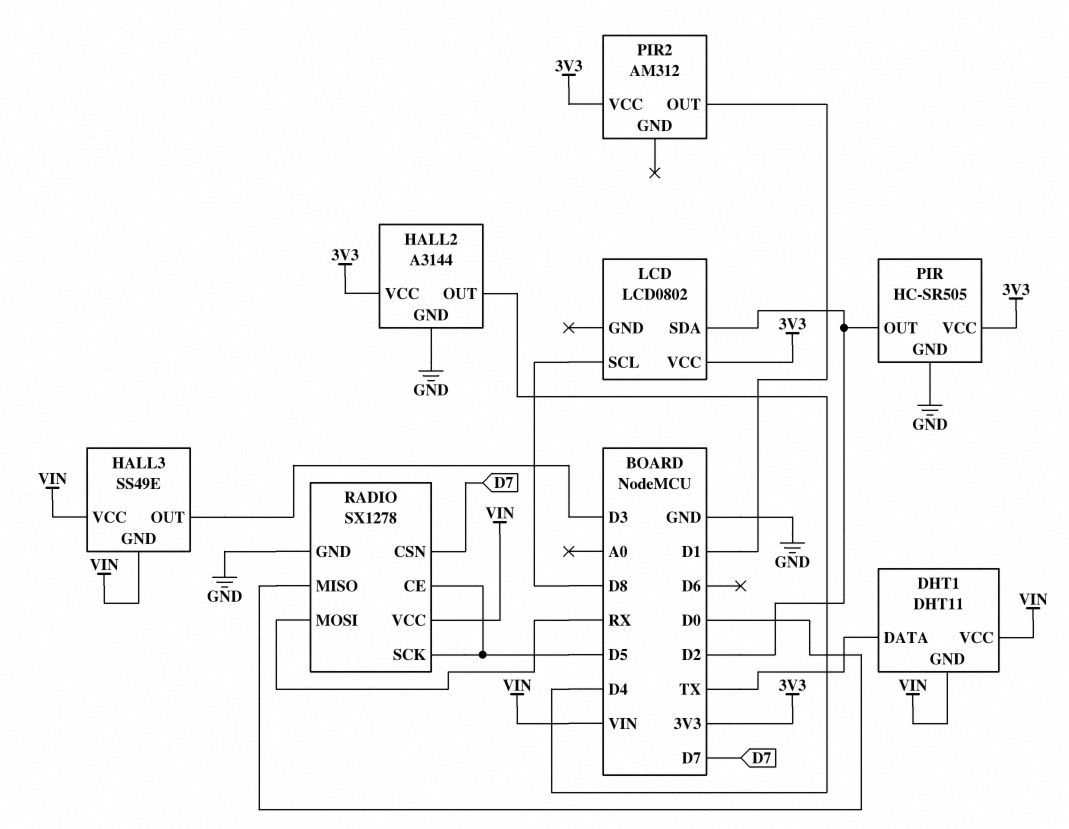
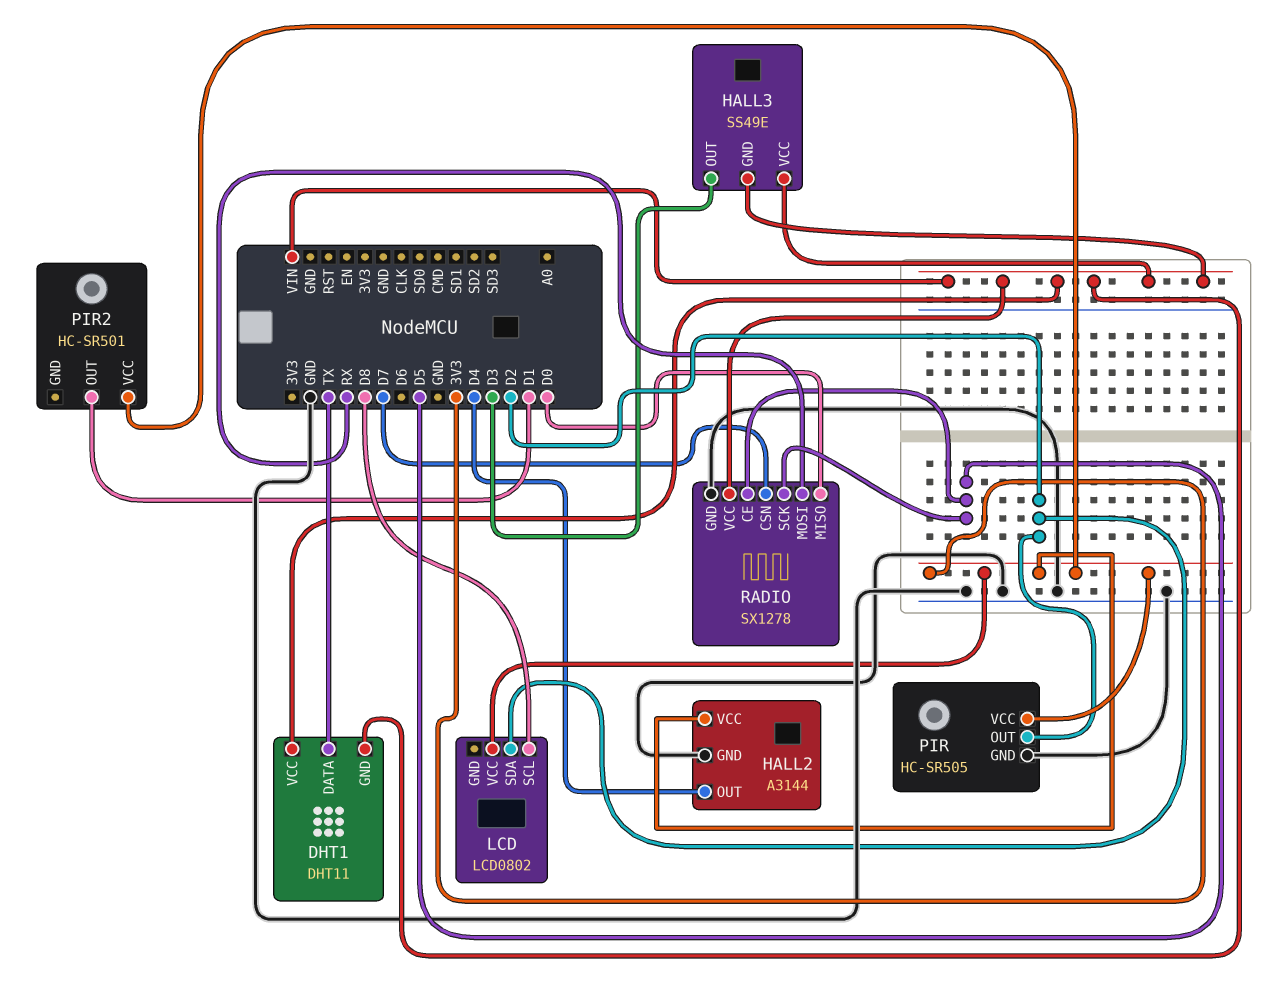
PIR2: AM312 -> HC-SR501

